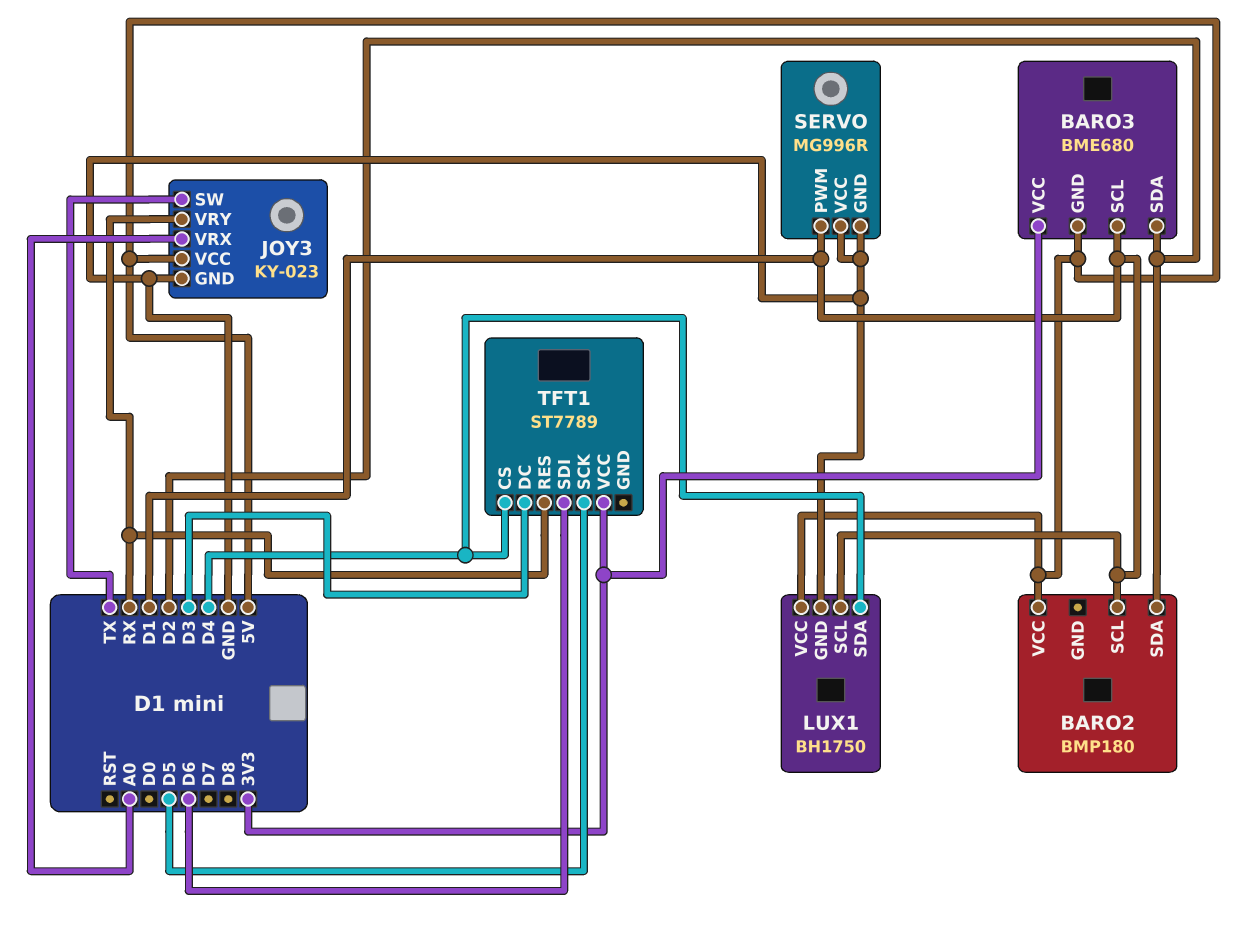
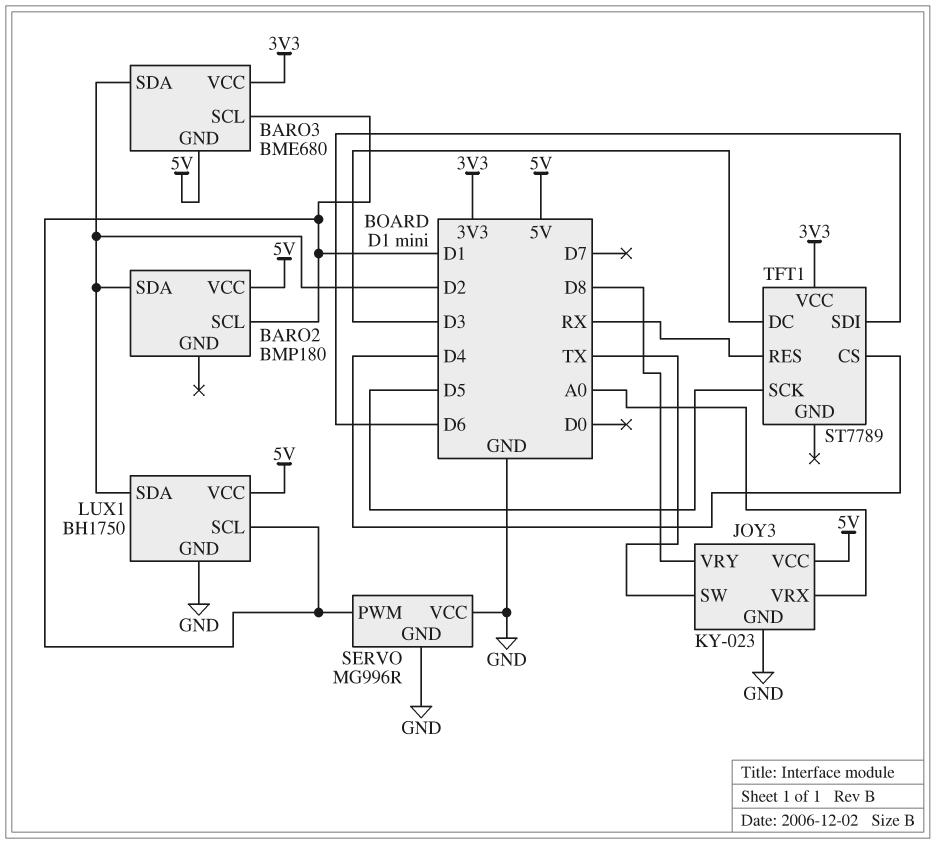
JOY3 pin VRY: RX -> D8
LUX1 pin SDA: D4 -> D2

